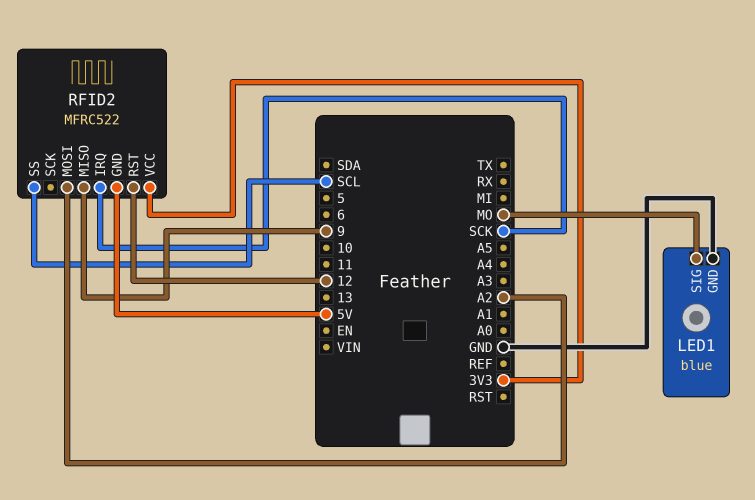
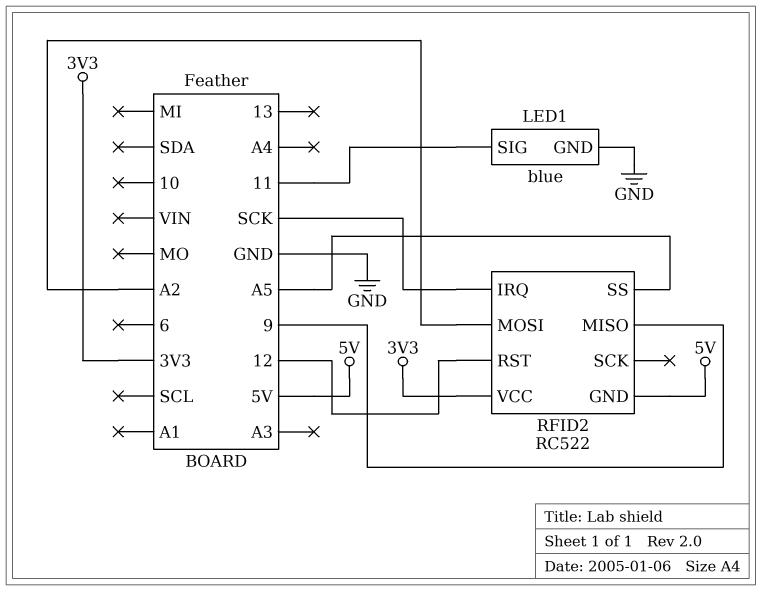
LED1 pin SIG: MO -> 11
RFID2: MFRC522 -> RC522
RFID2 pin SS: SCL -> A5

